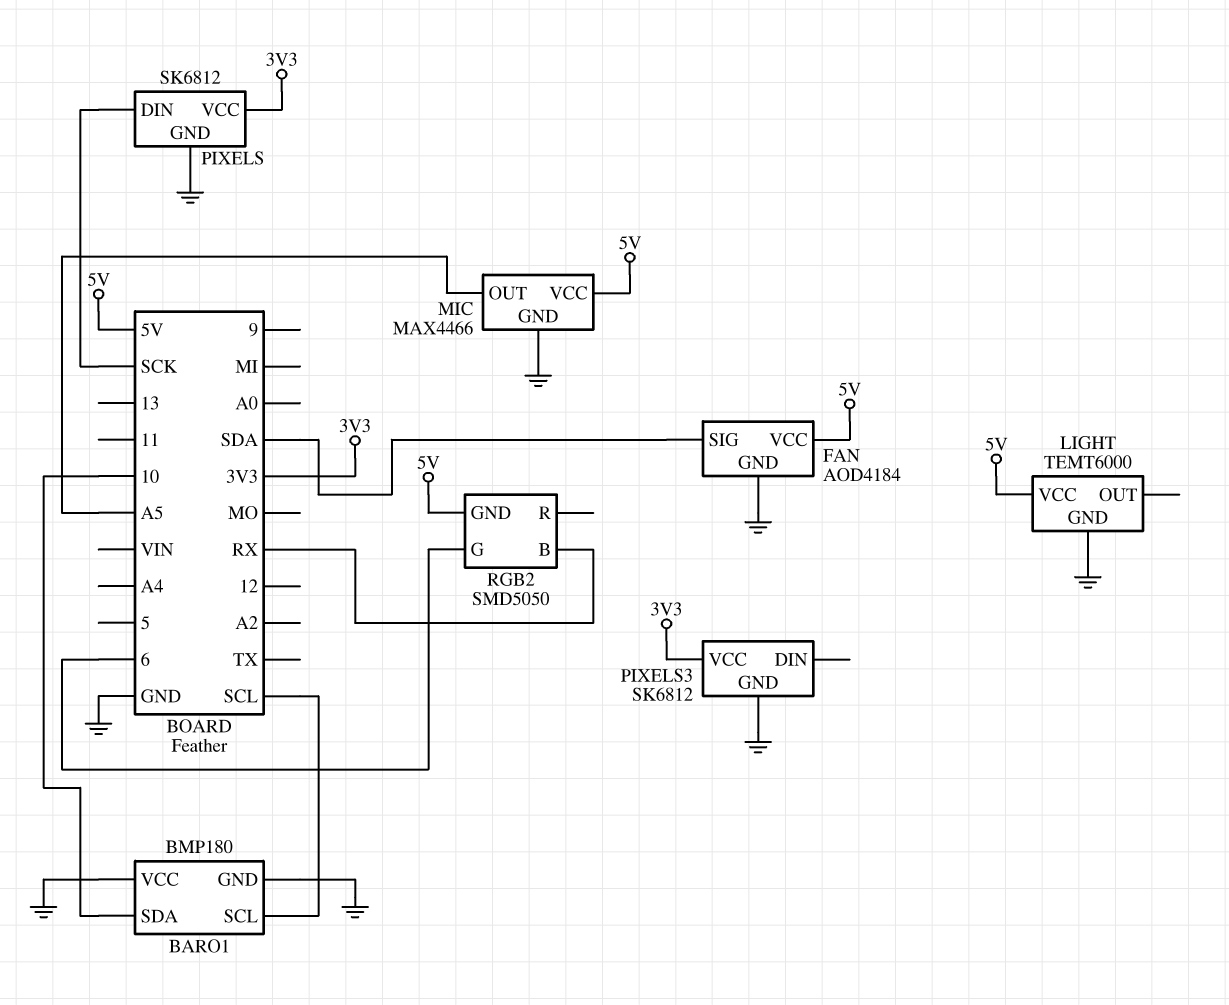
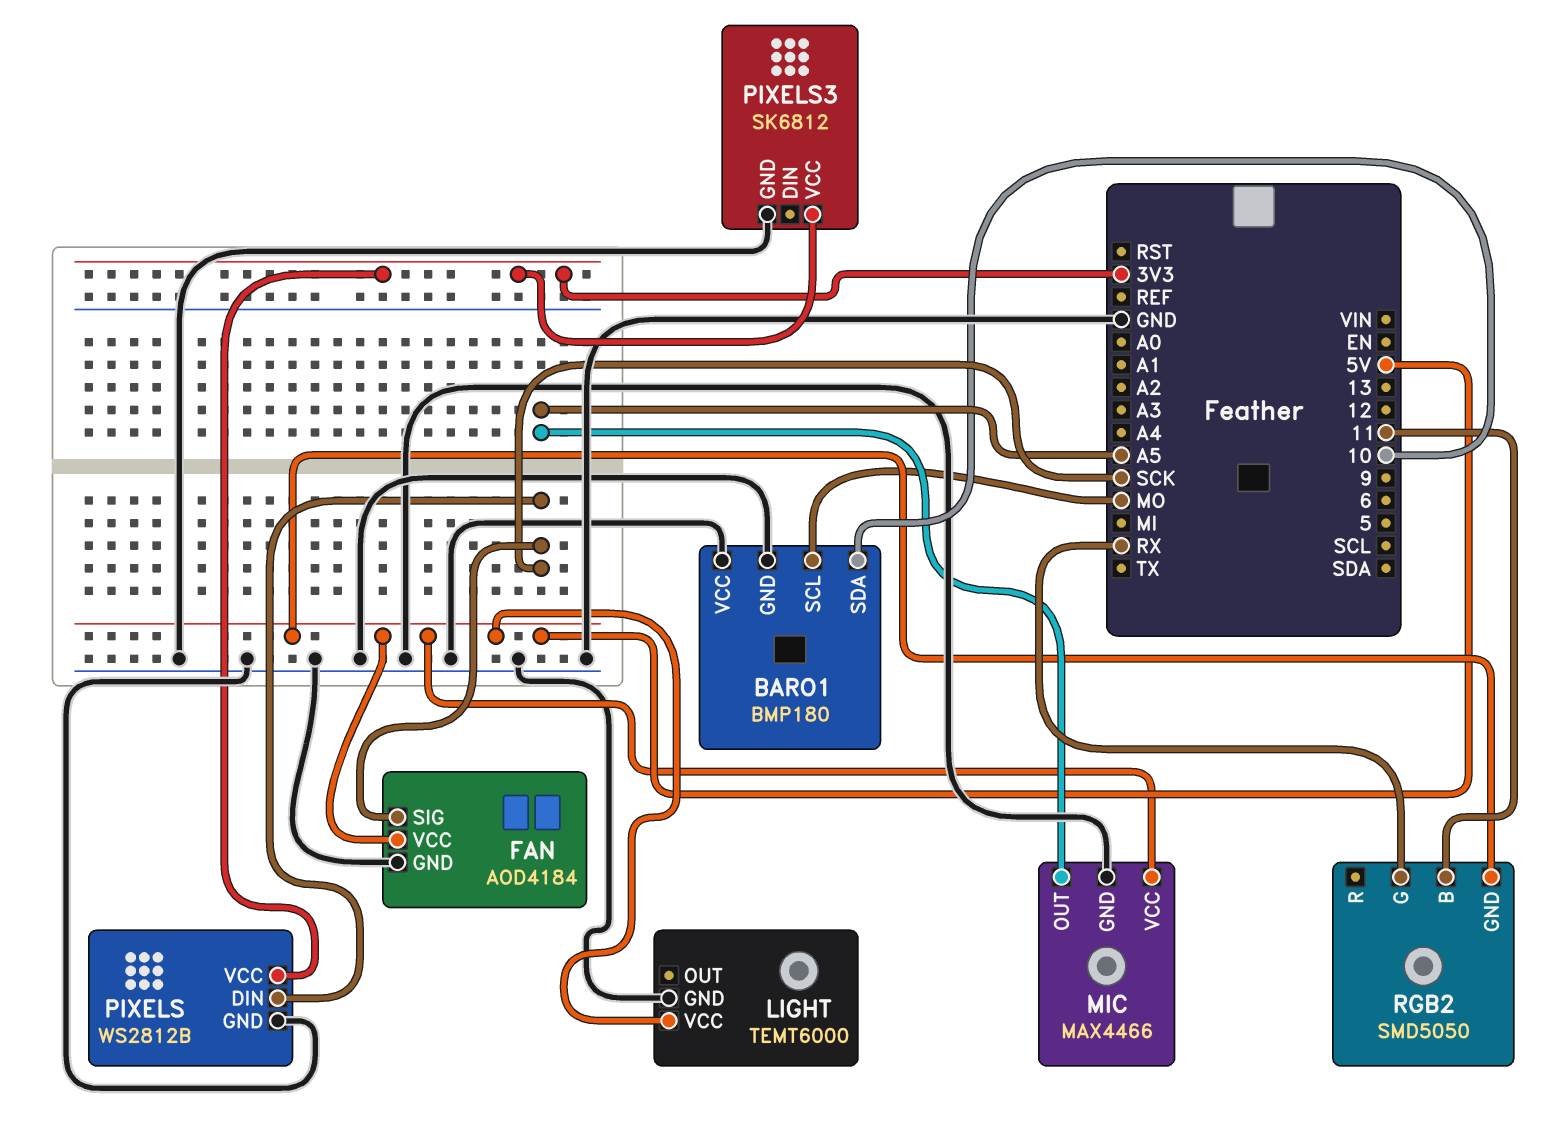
BARO1 pin SCL: SCL -> MO
FAN pin SIG: SDA -> SCK
PIXELS: SK6812 -> WS2812B
RGB2 pin B: RX -> 11
RGB2 pin G: 6 -> RX

